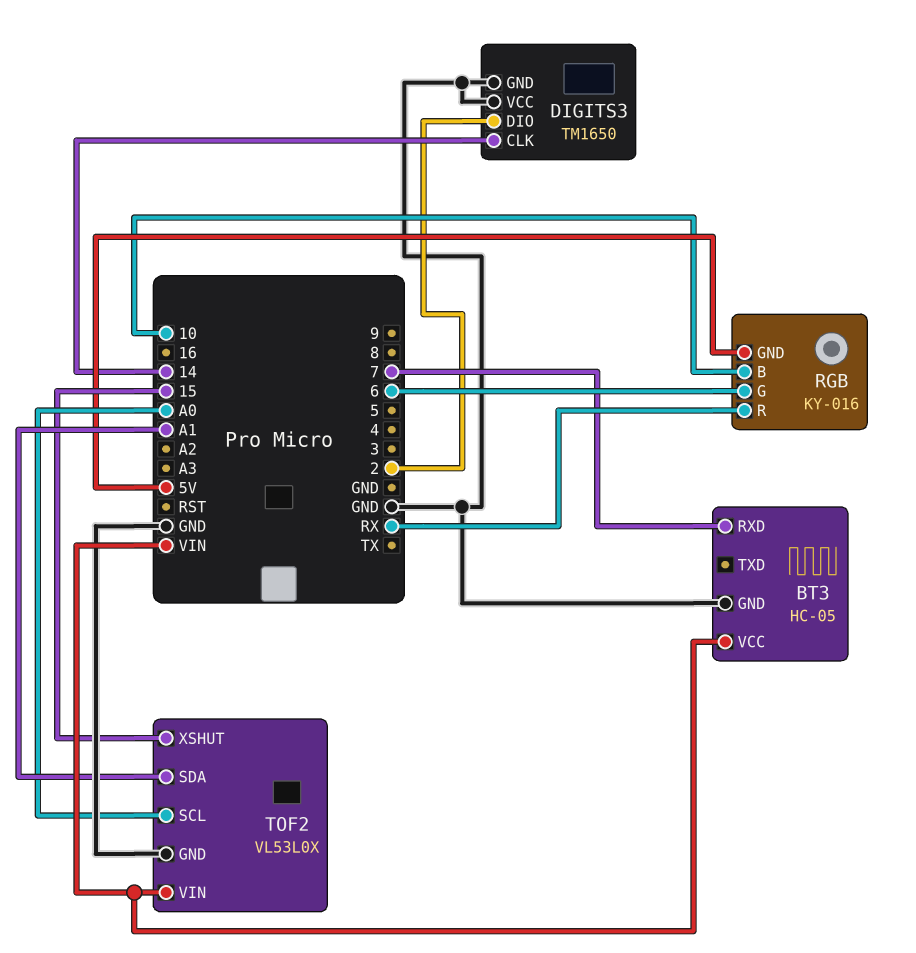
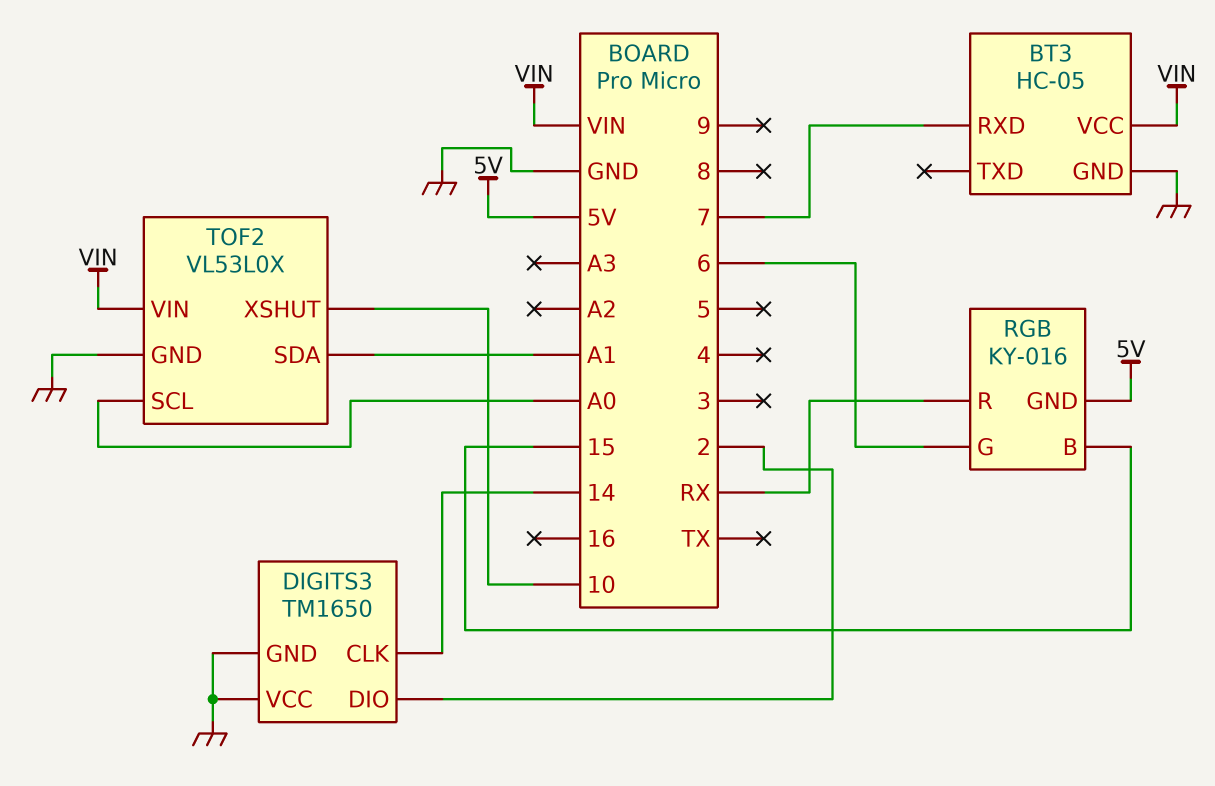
RGB pin B: 10 -> 15
TOF2 pin XSHUT: 15 -> 10

